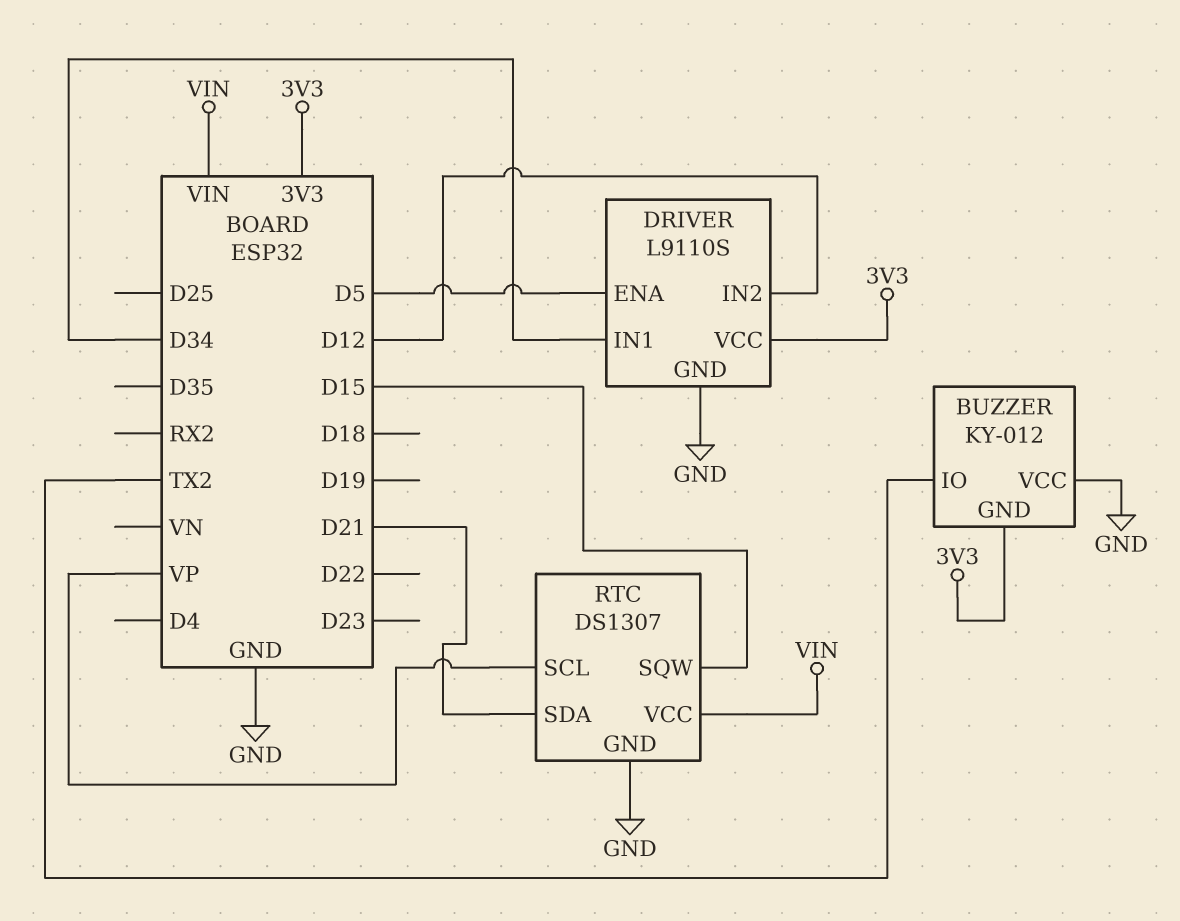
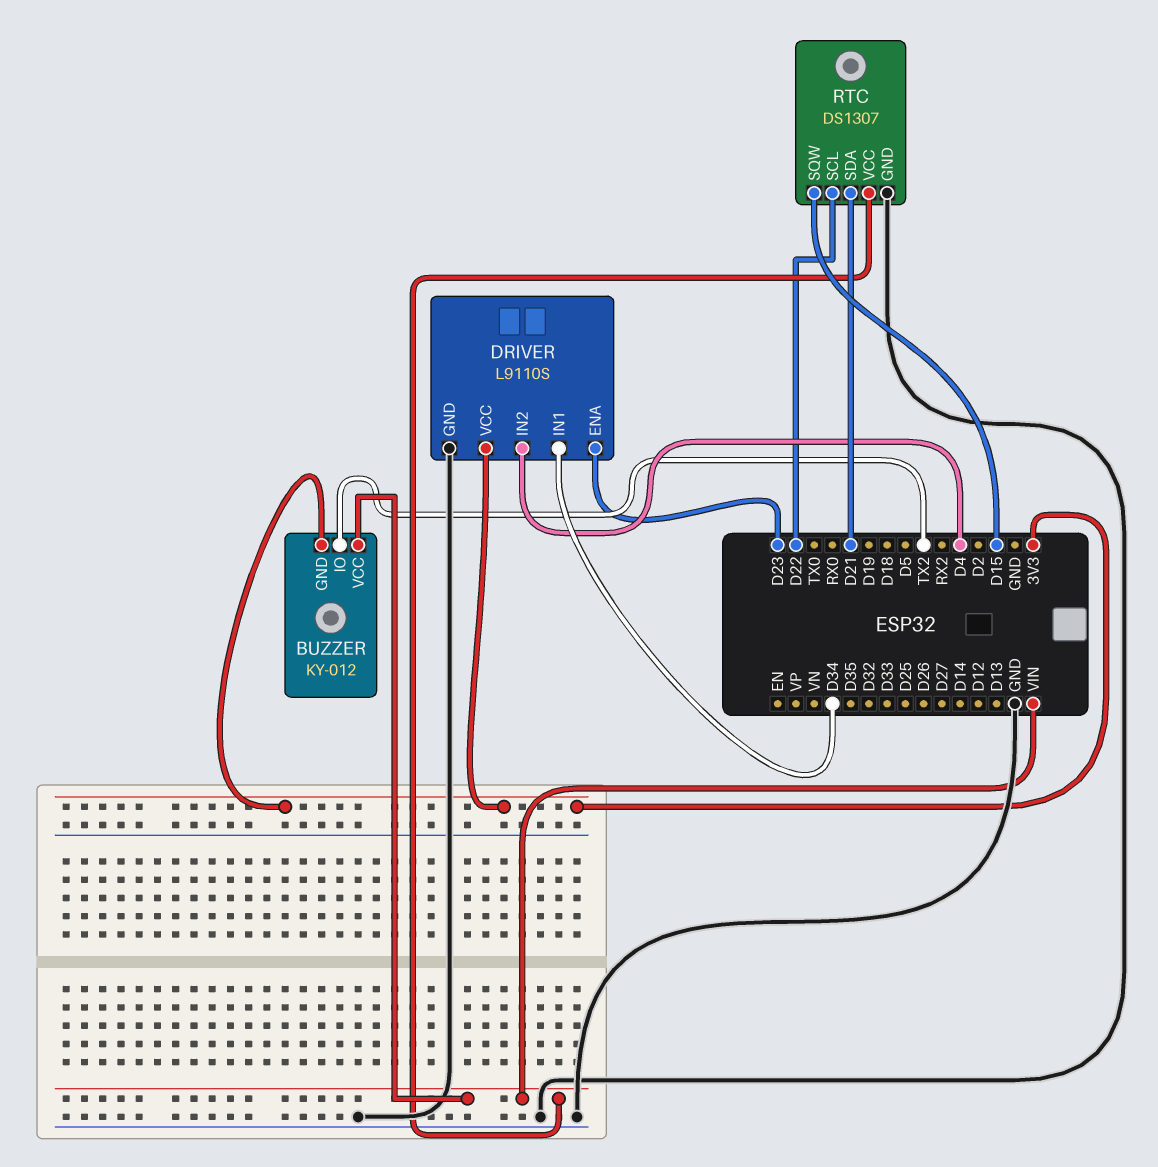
BUZZER pin VCC: GND -> VIN
DRIVER pin ENA: D5 -> D23
DRIVER pin IN2: D12 -> D4
RTC pin SCL: VP -> D22

